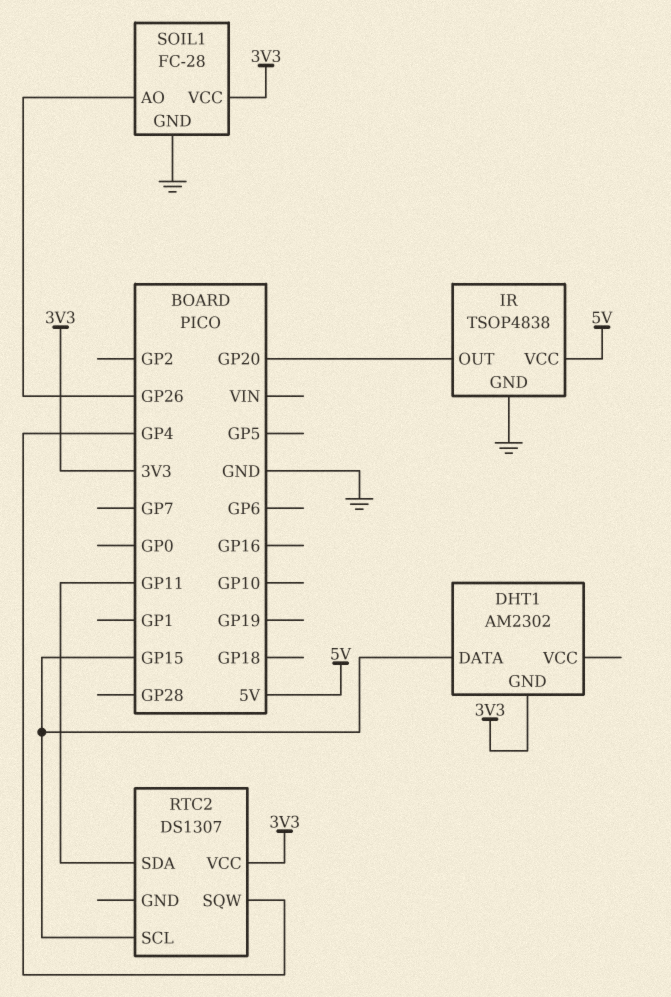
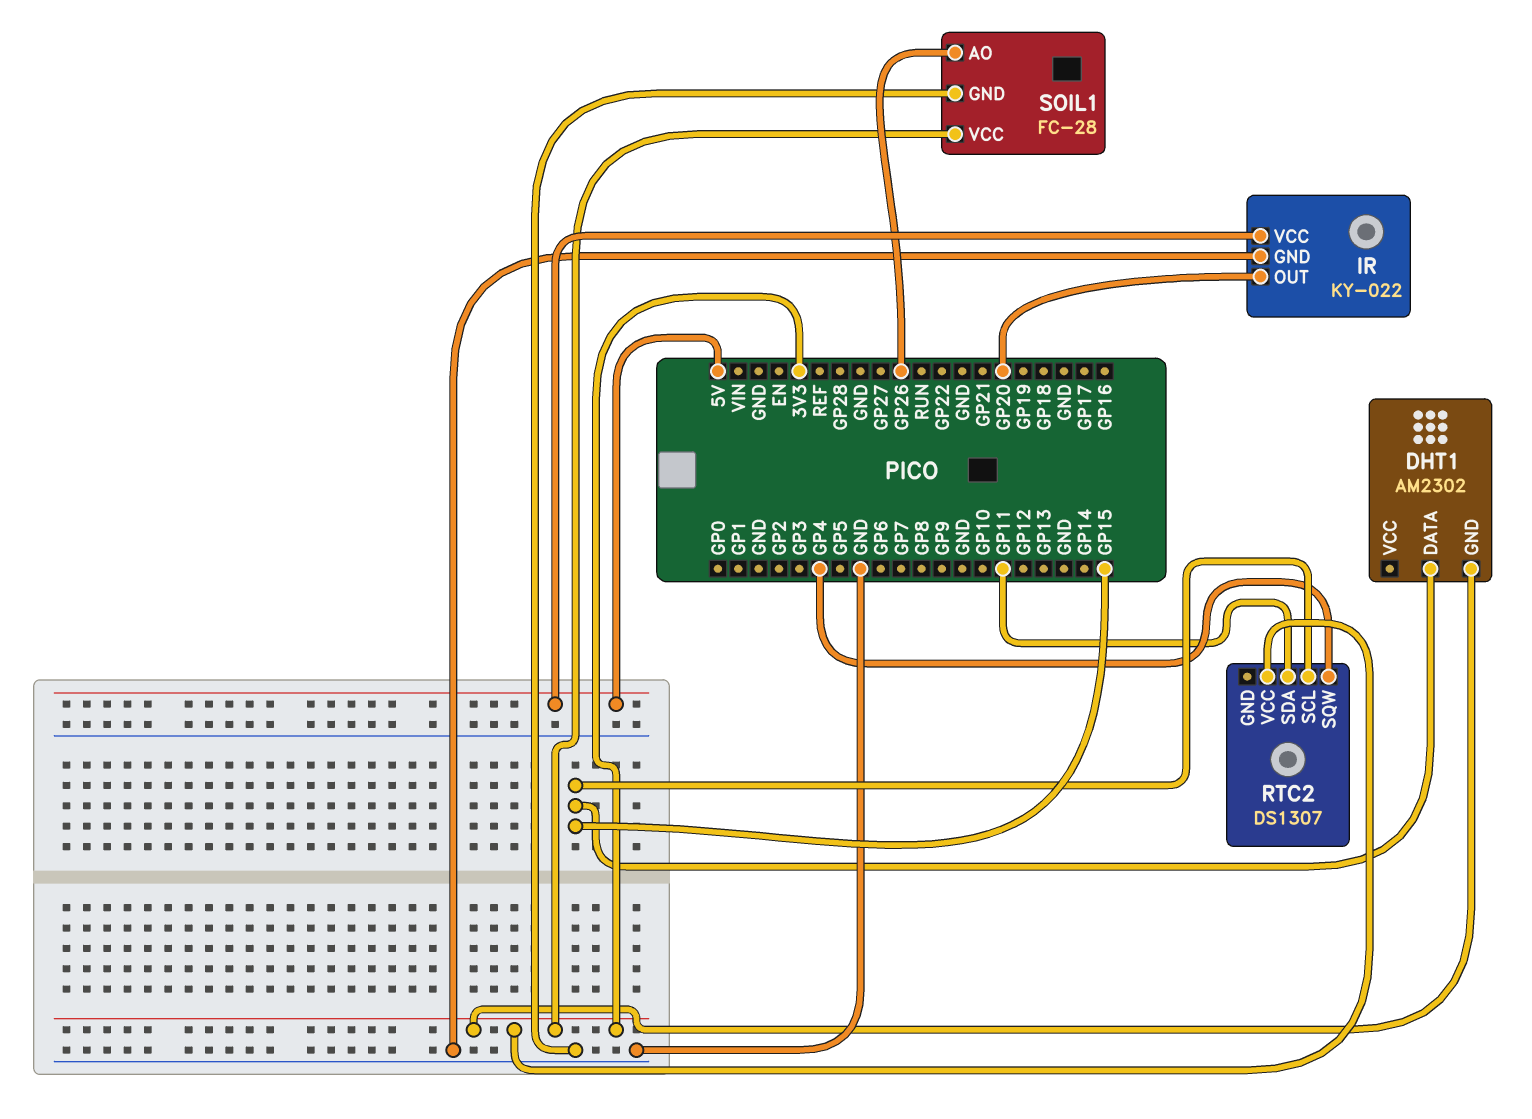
IR: TSOP4838 -> KY-022

